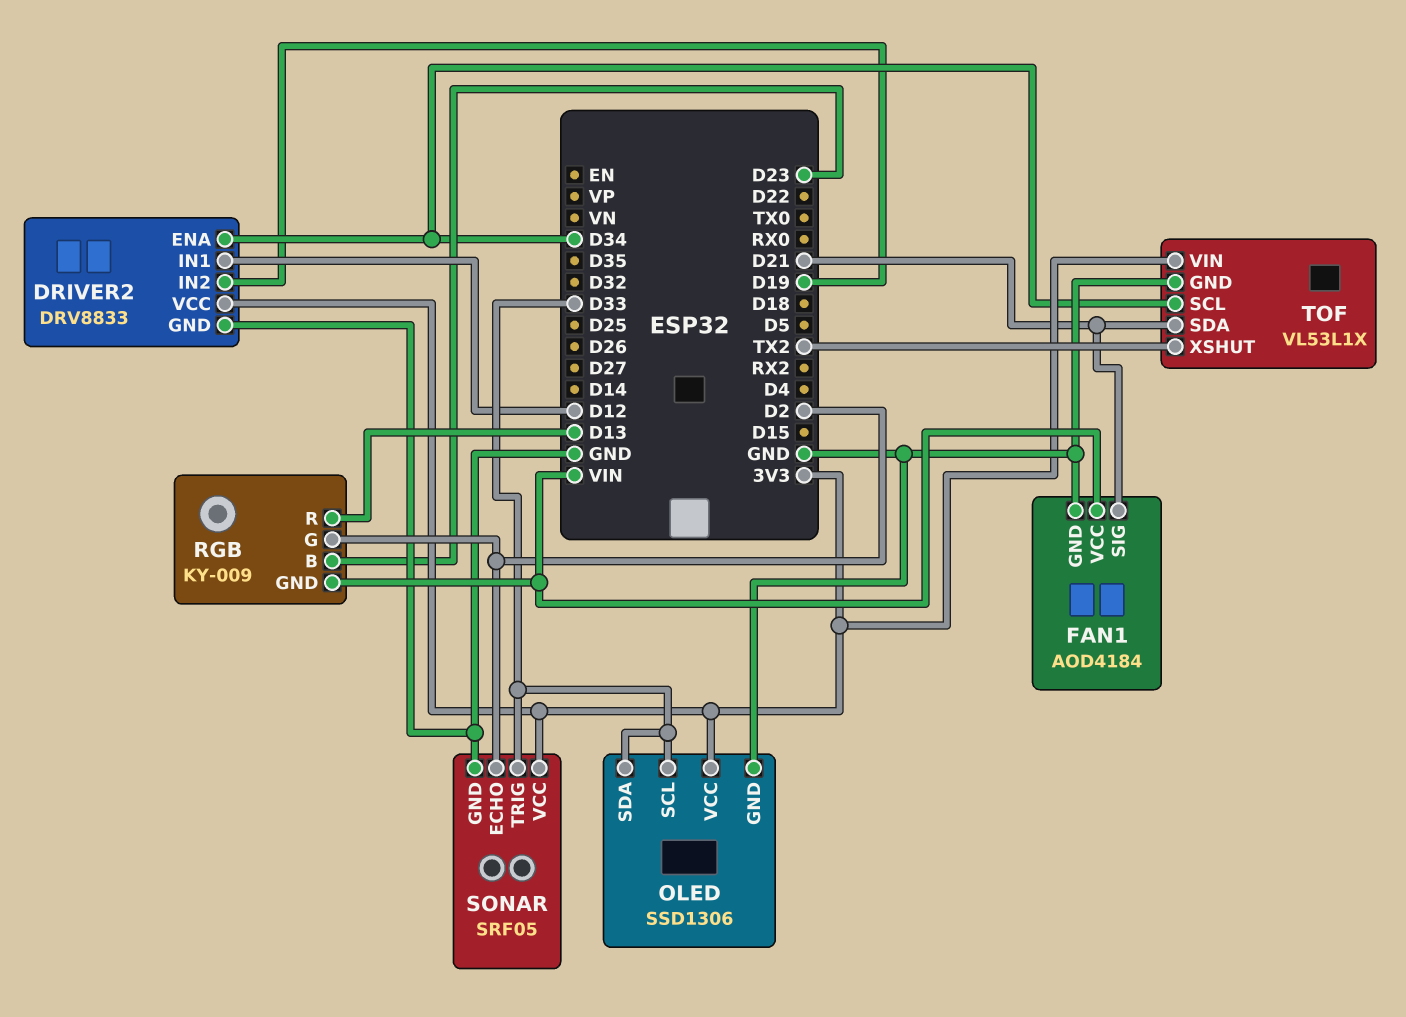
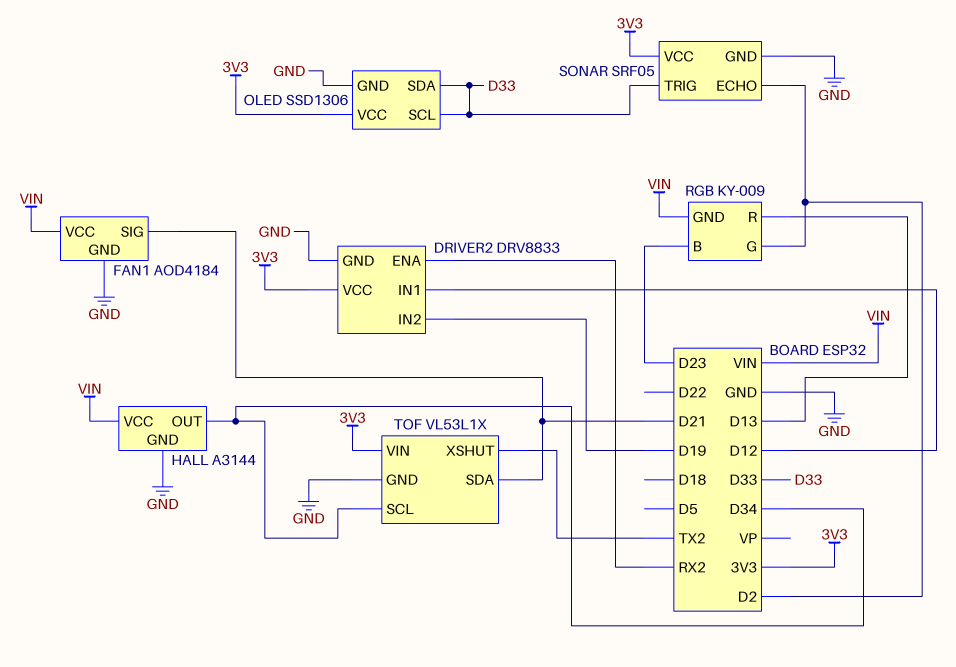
DRIVER2 pin ENA: D34 -> RX2
HALL: none -> A3144
HALL pin GND: none -> GND
HALL pin OUT: none -> D34
HALL pin VCC: none -> VIN

